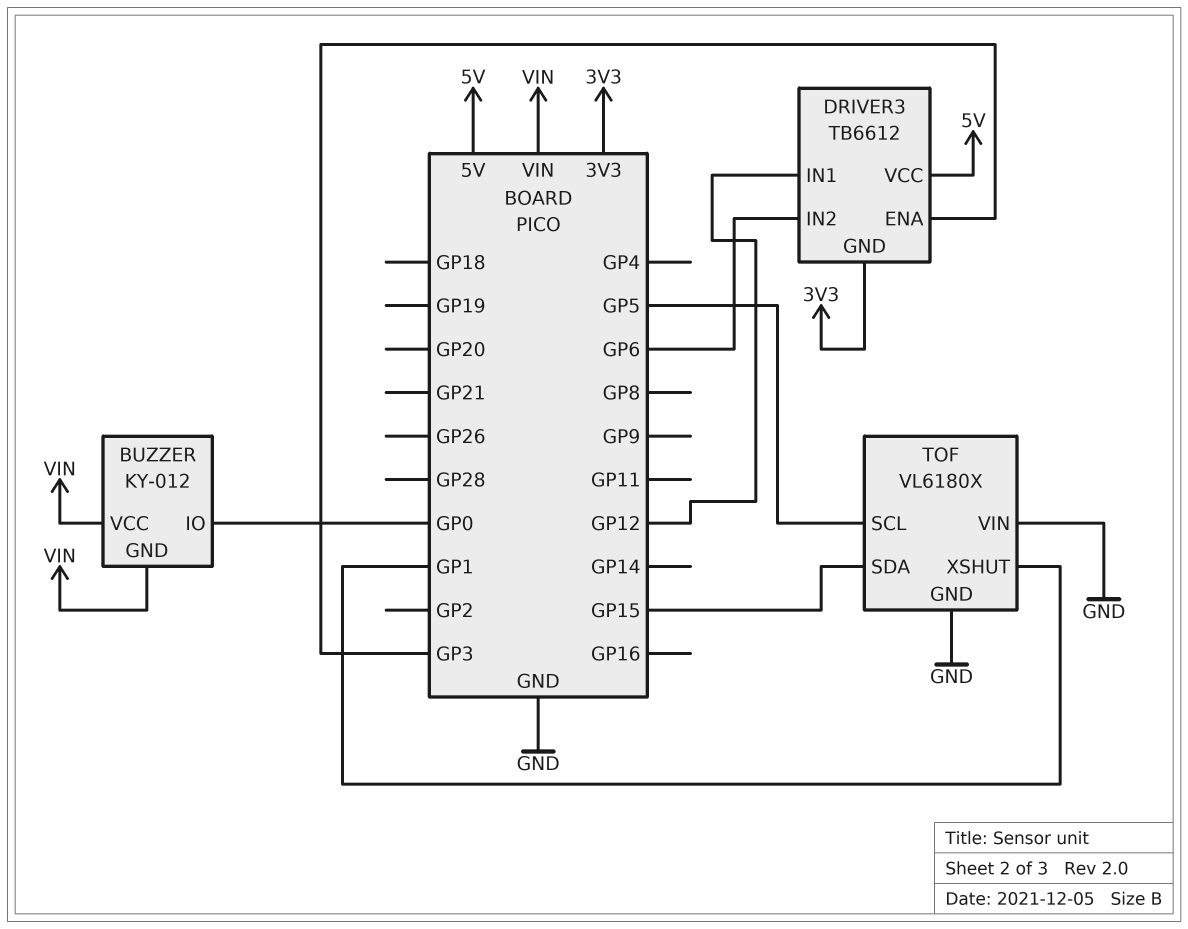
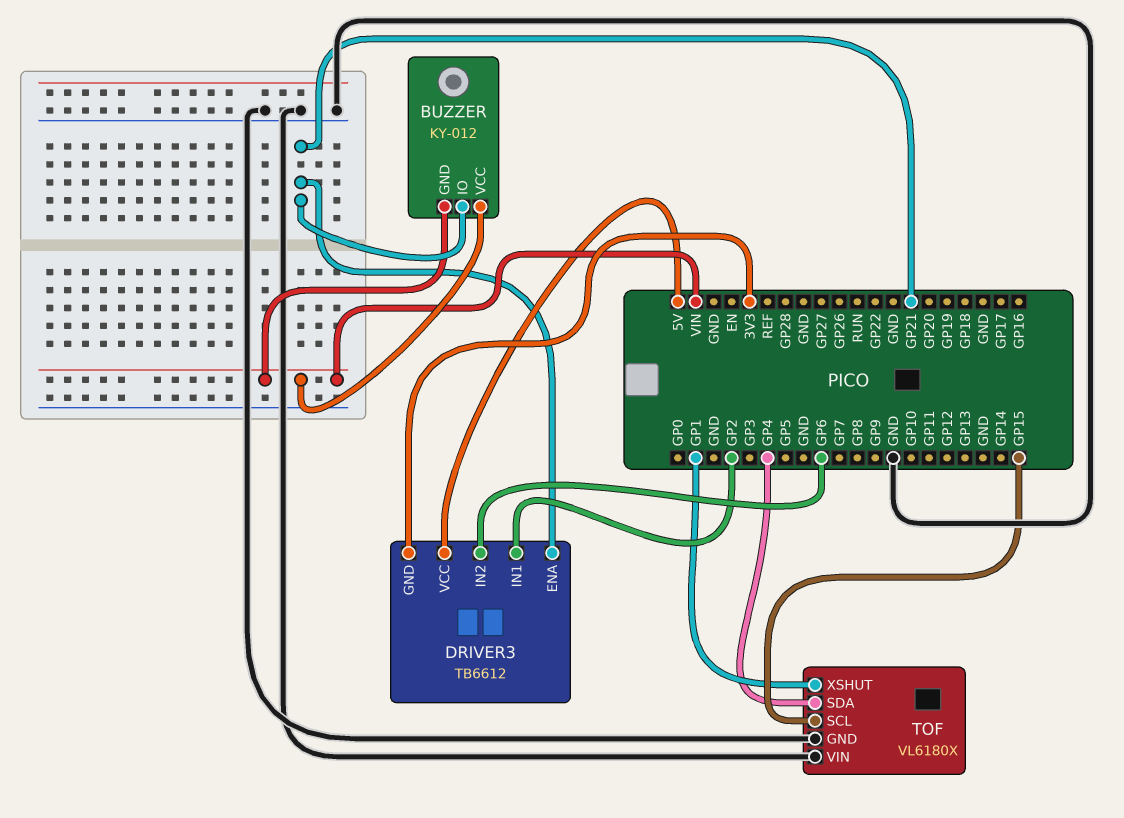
BUZZER pin IO: GP0 -> GP21
DRIVER3 pin ENA: GP3 -> GP21
DRIVER3 pin IN1: GP12 -> GP2
TOF pin SCL: GP5 -> GP15
TOF pin SDA: GP15 -> GP4

